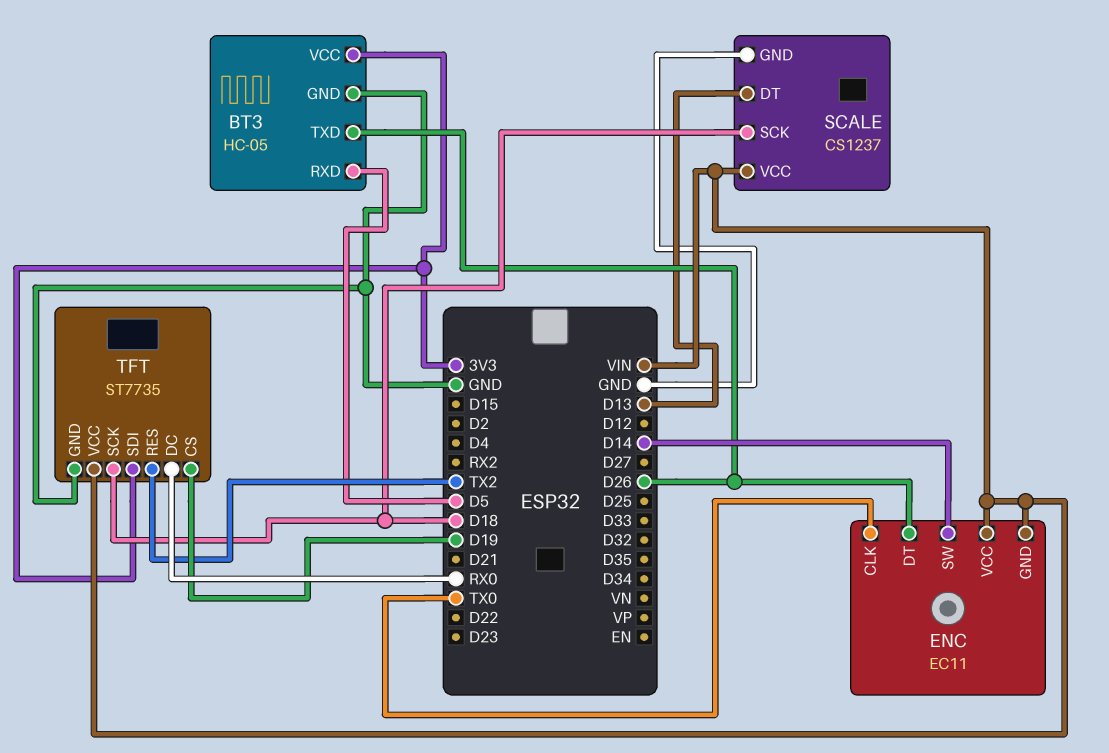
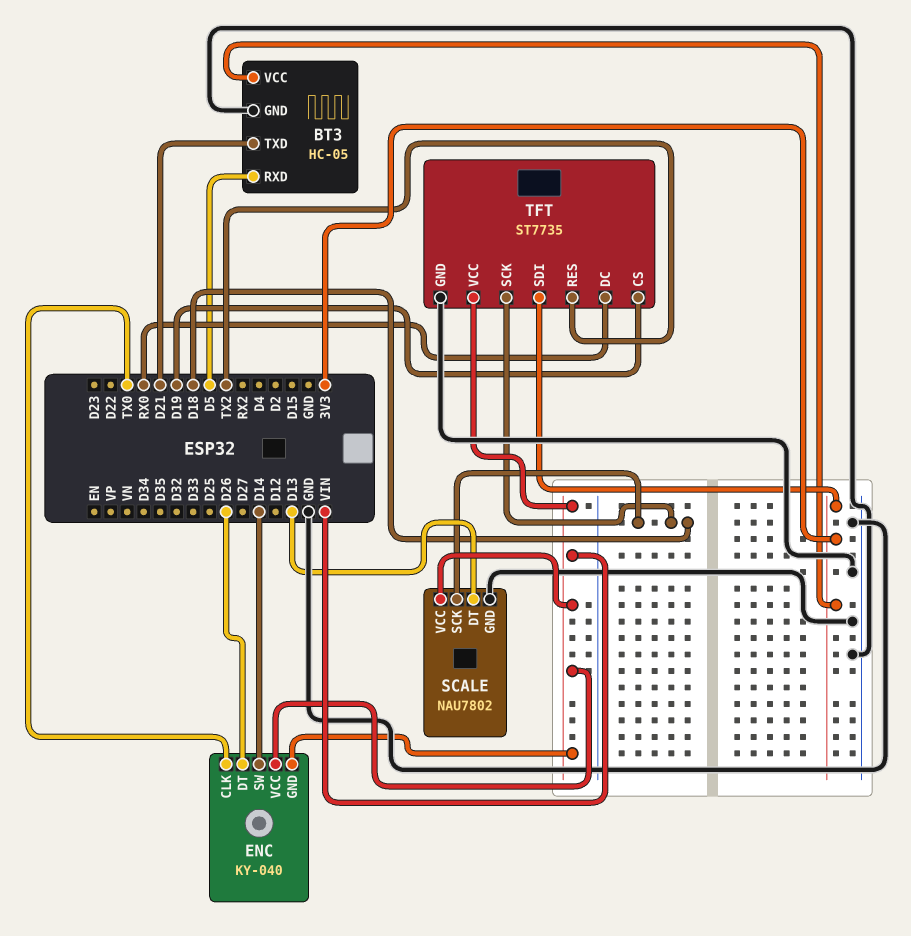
BT3 pin TXD: D26 -> D21
ENC: EC11 -> KY-040
SCALE: CS1237 -> NAU7802

